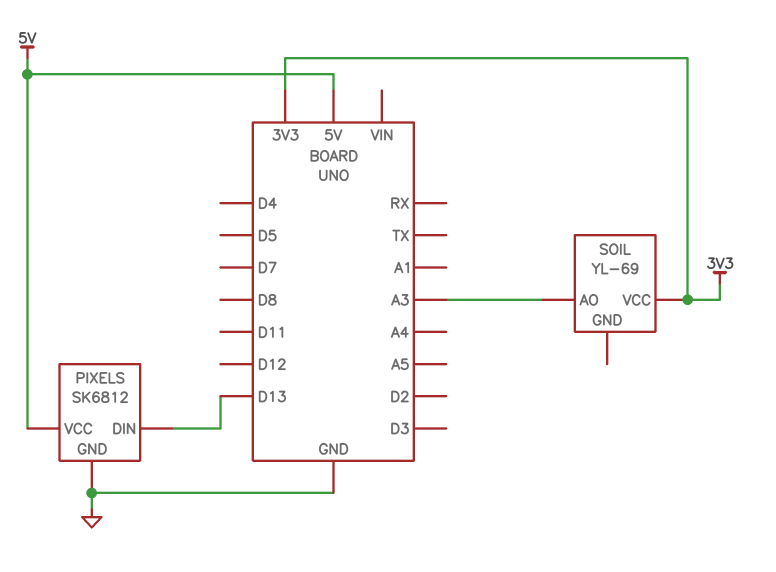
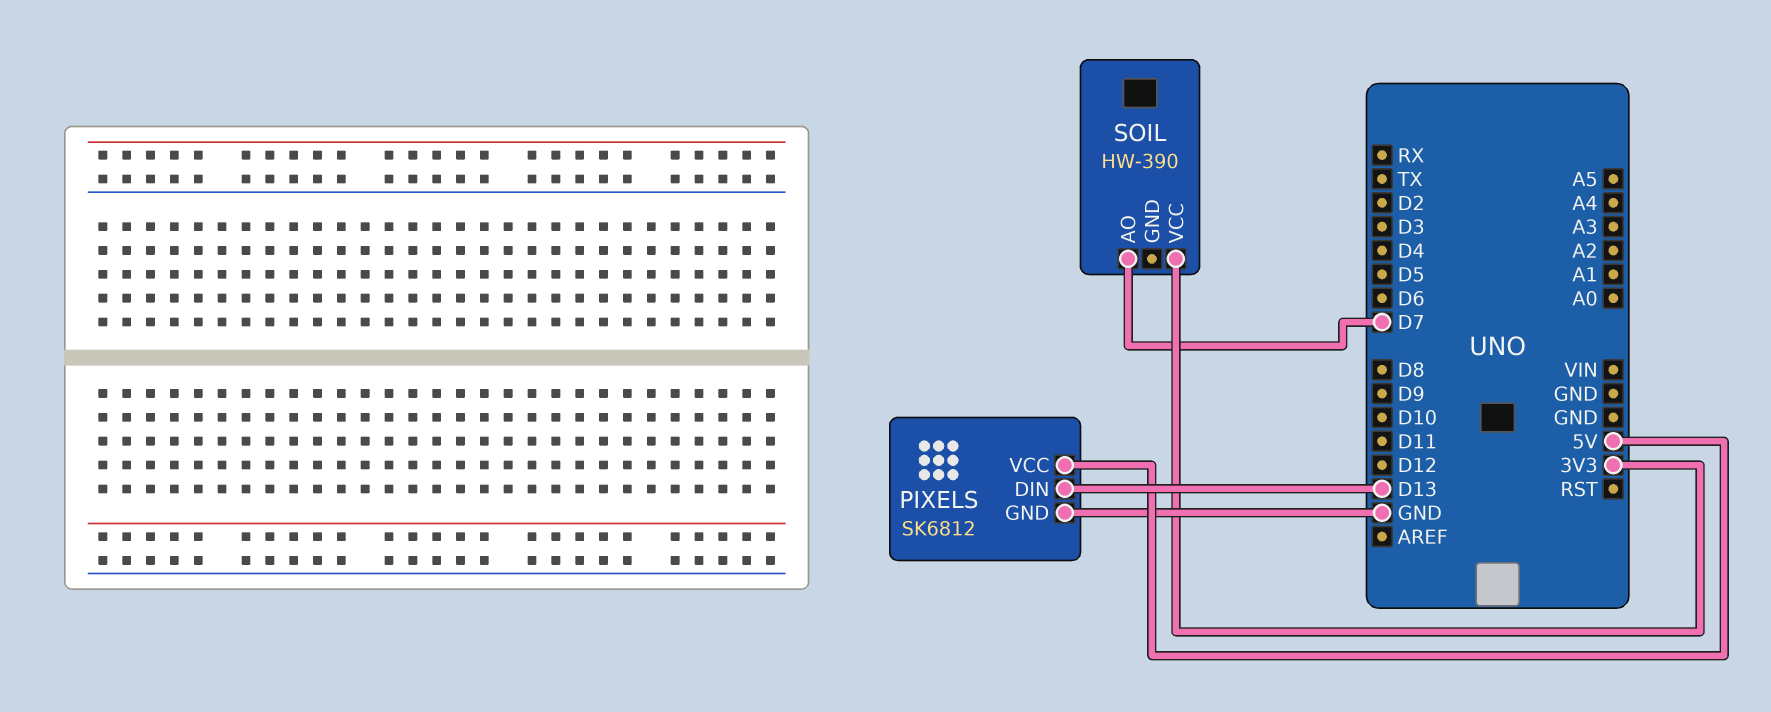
SOIL: YL-69 -> HW-390
SOIL pin AO: A3 -> D7

